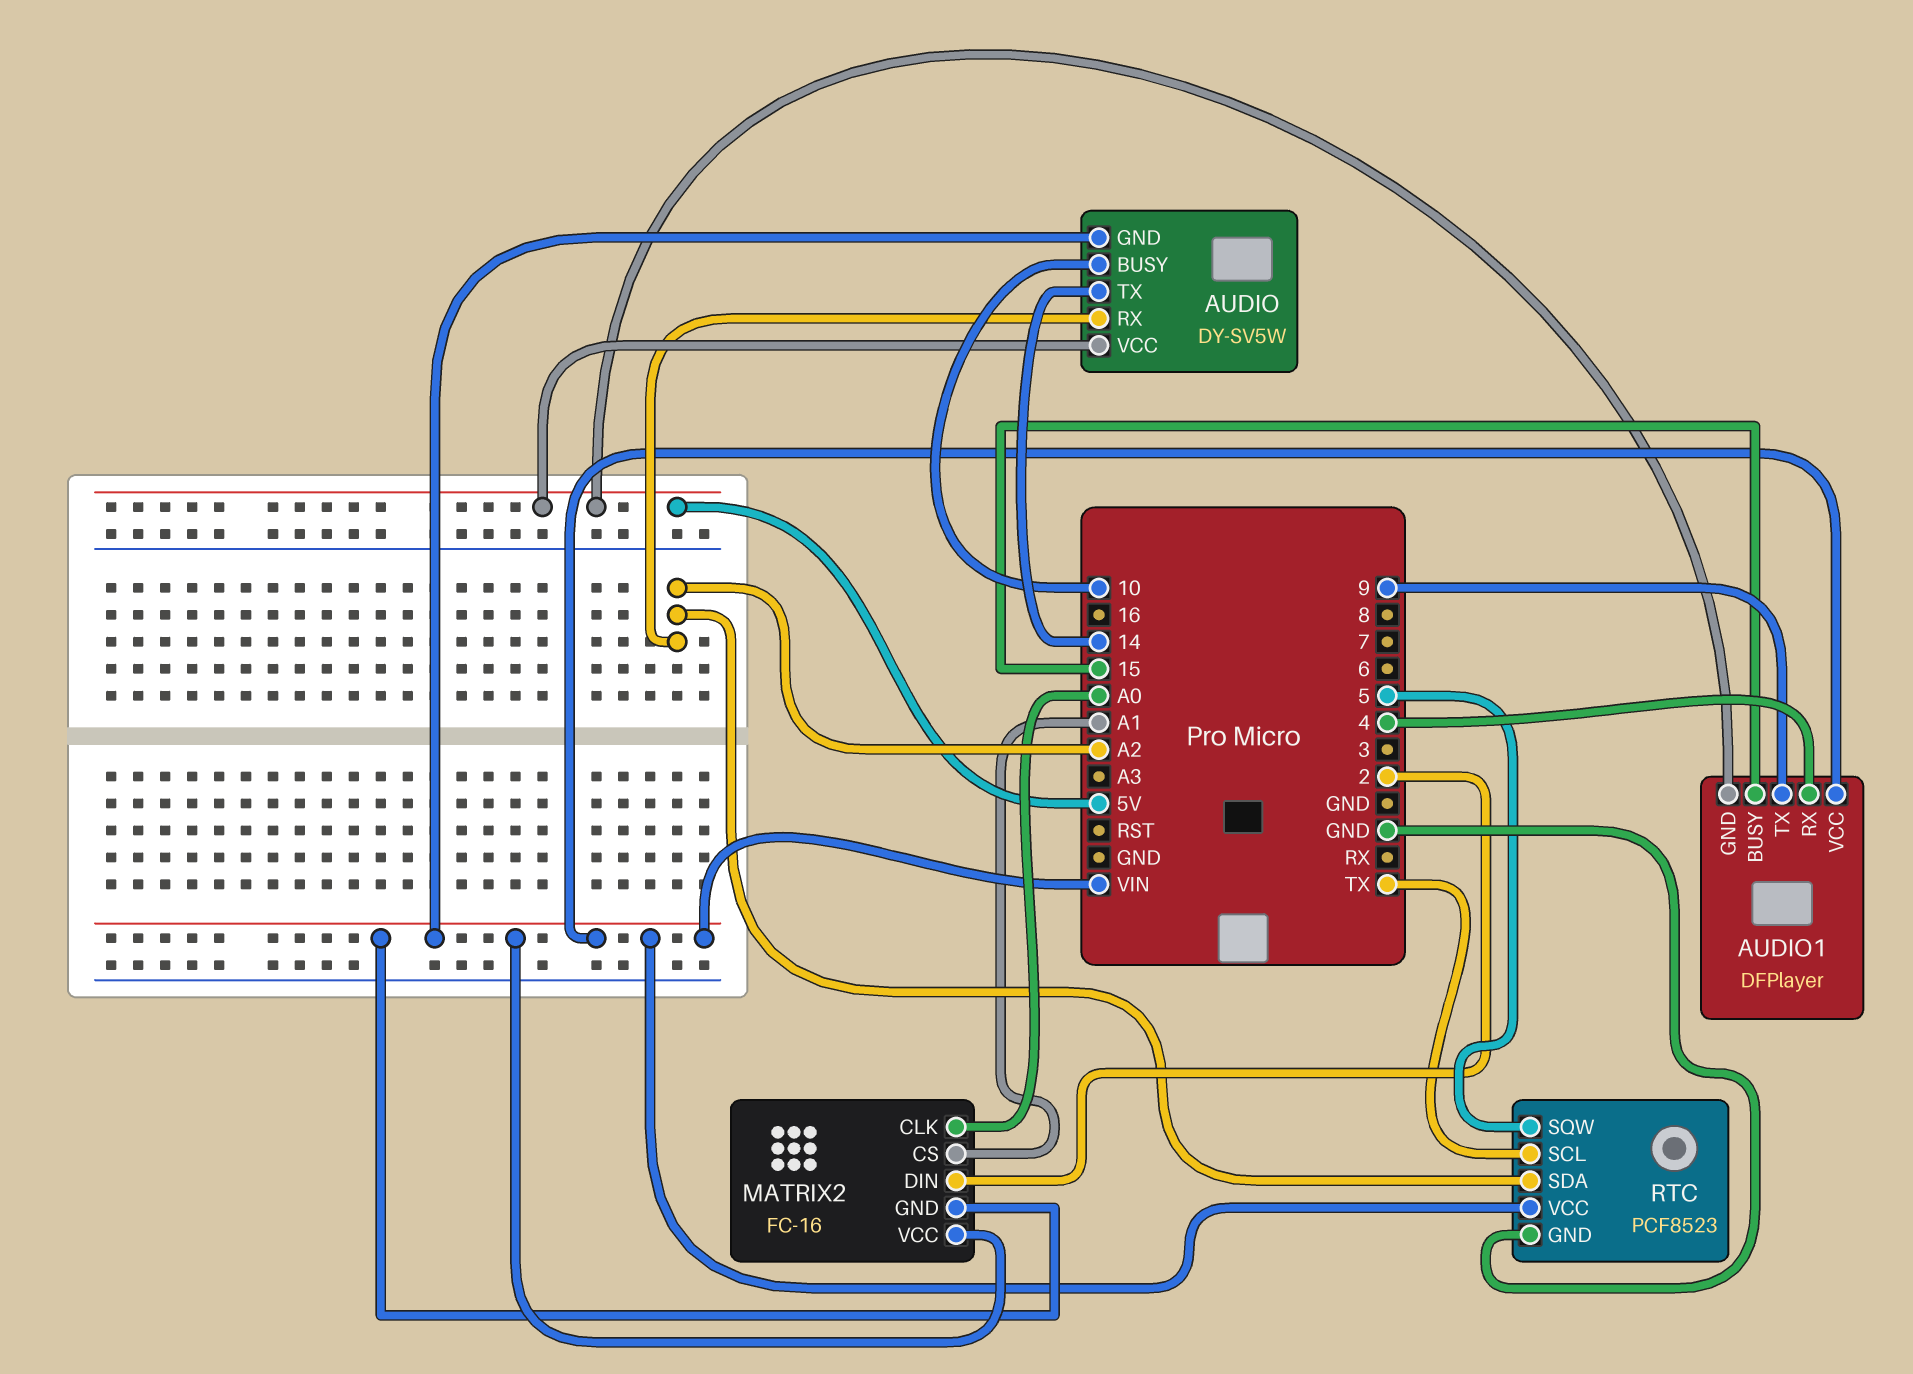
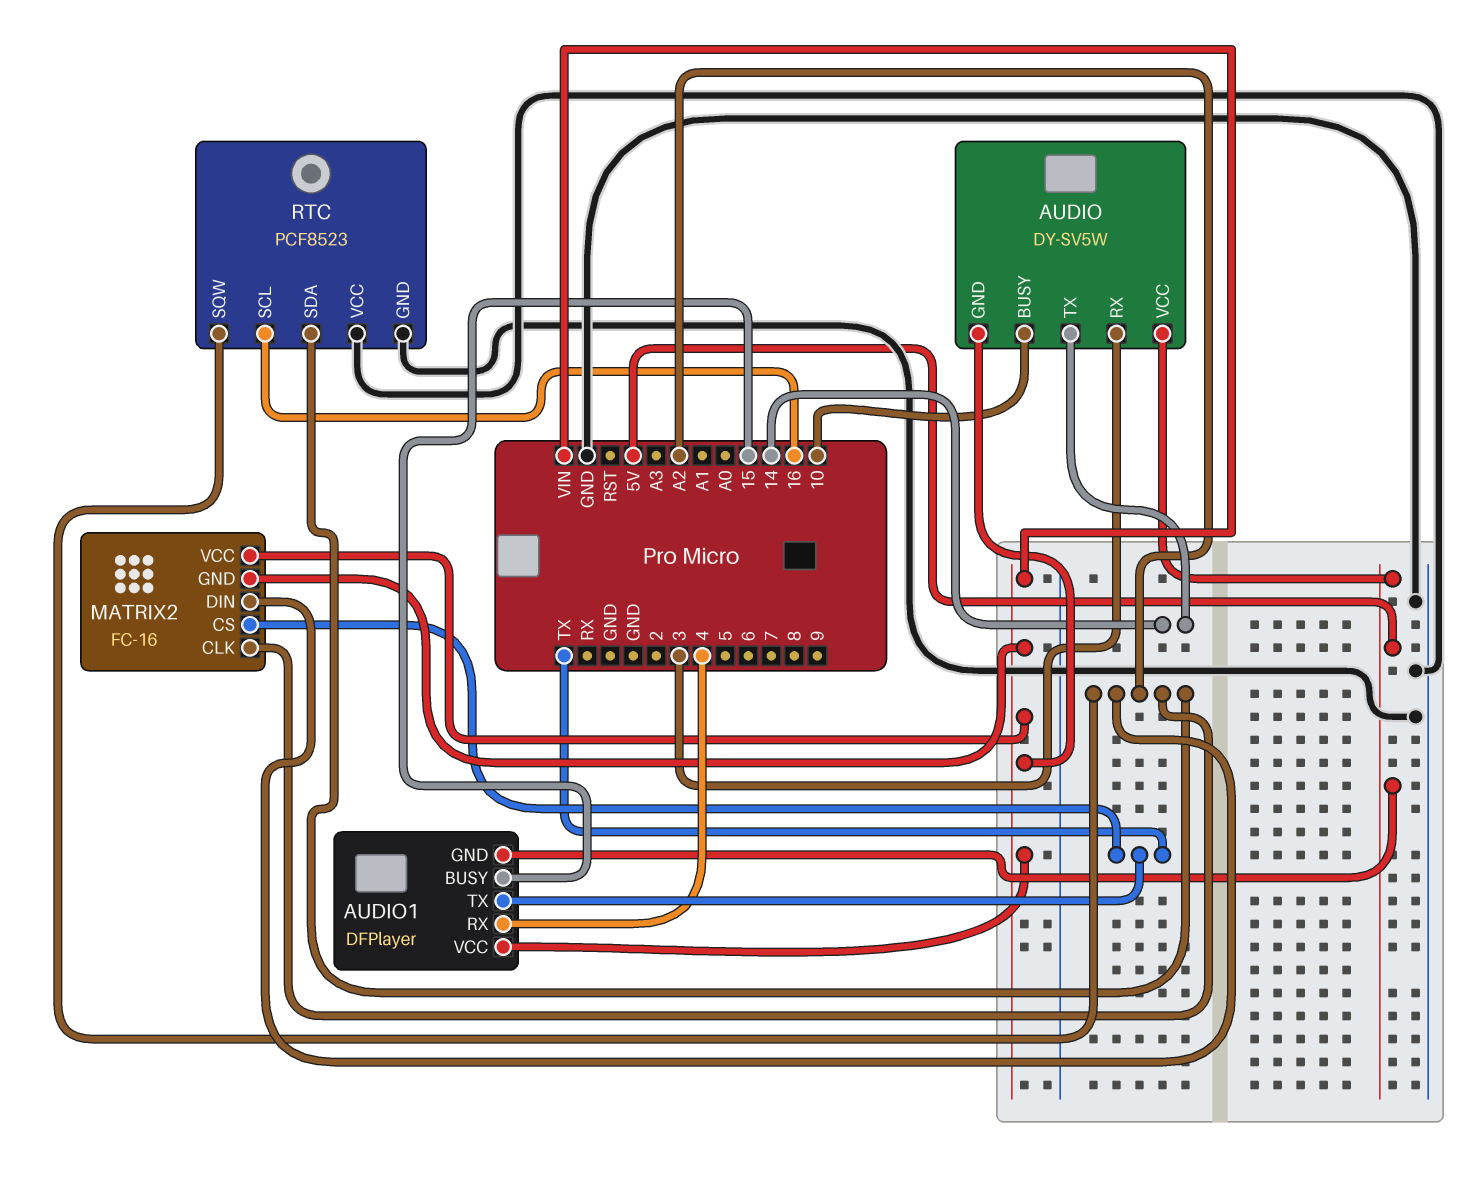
AUDIO pin RX: A2 -> 3
AUDIO1 pin TX: 9 -> TX
MATRIX2 pin CLK: A0 -> A2
MATRIX2 pin CS: A1 -> TX
MATRIX2 pin DIN: 2 -> A2
RTC pin SCL: TX -> 16
RTC pin SQW: 5 -> A2
RTC pin VCC: VIN -> GND

